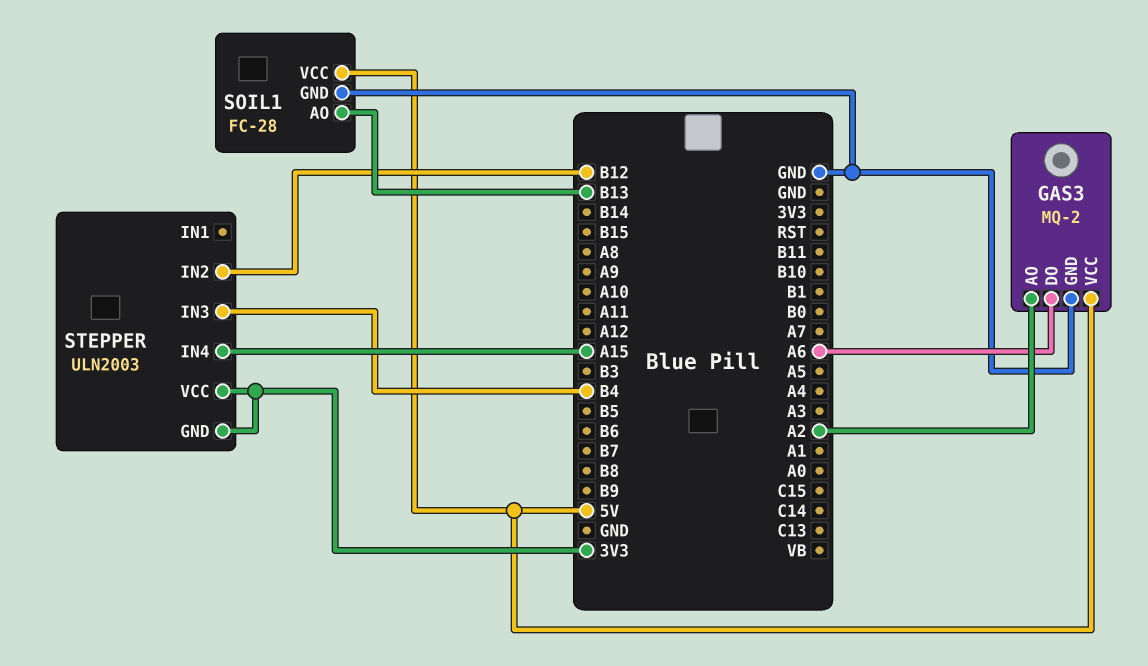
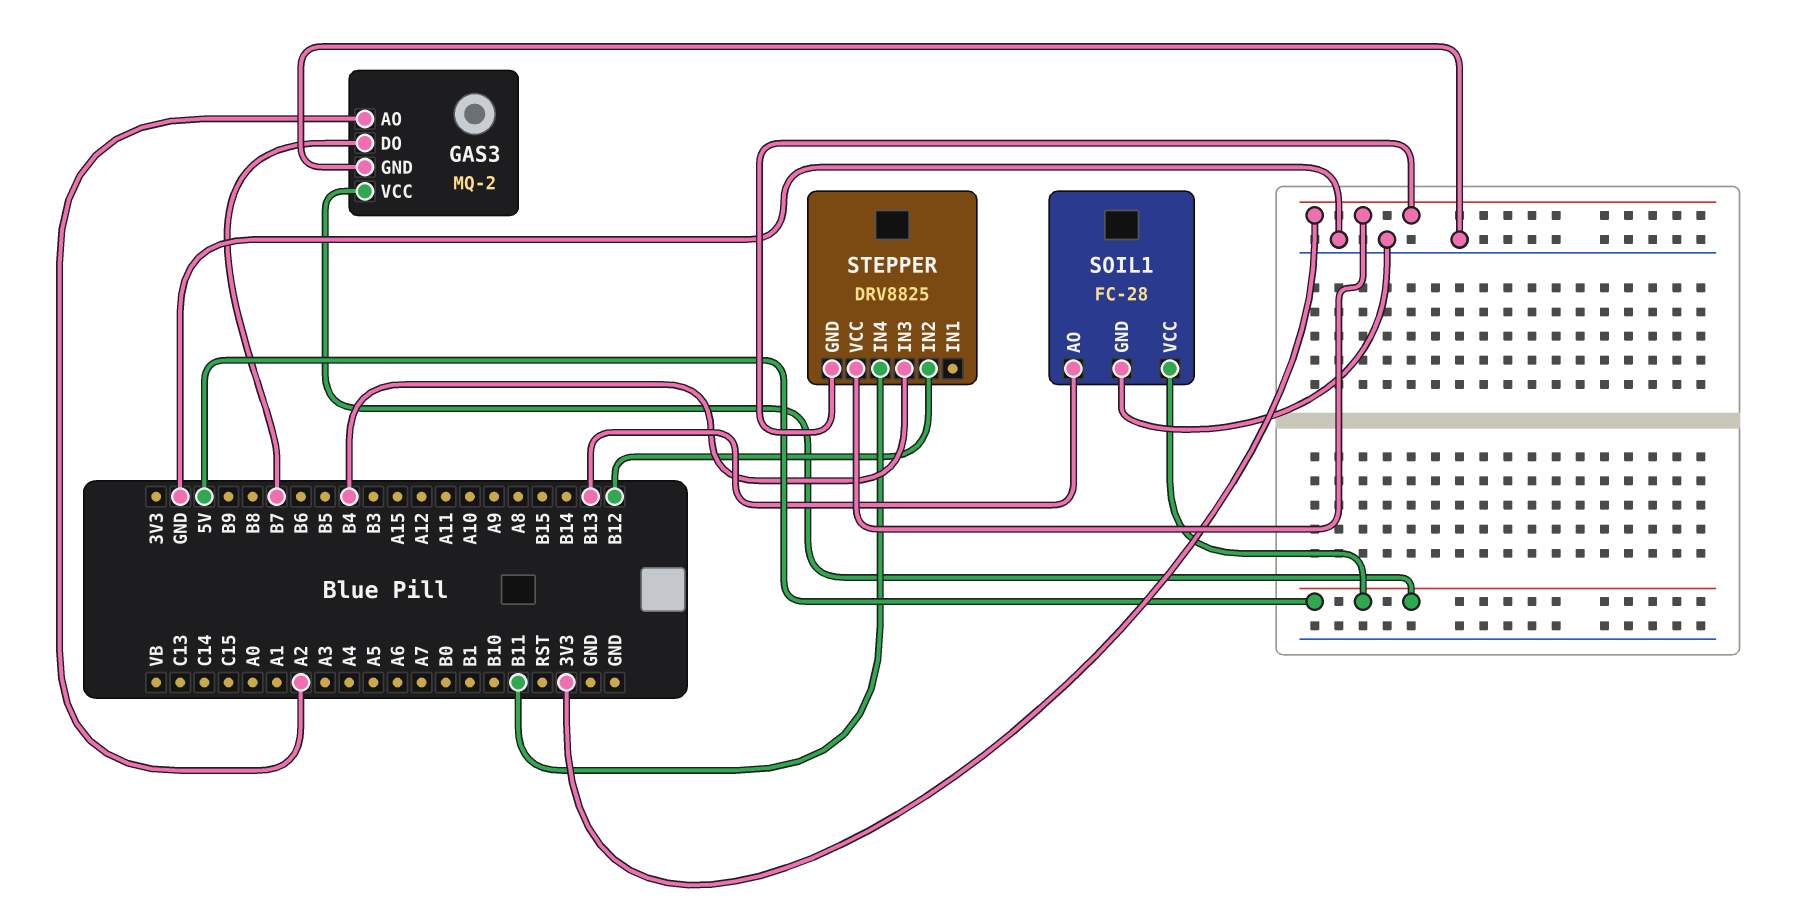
GAS3 pin DO: A6 -> B7
STEPPER: ULN2003 -> DRV8825
STEPPER pin IN4: A15 -> B11

